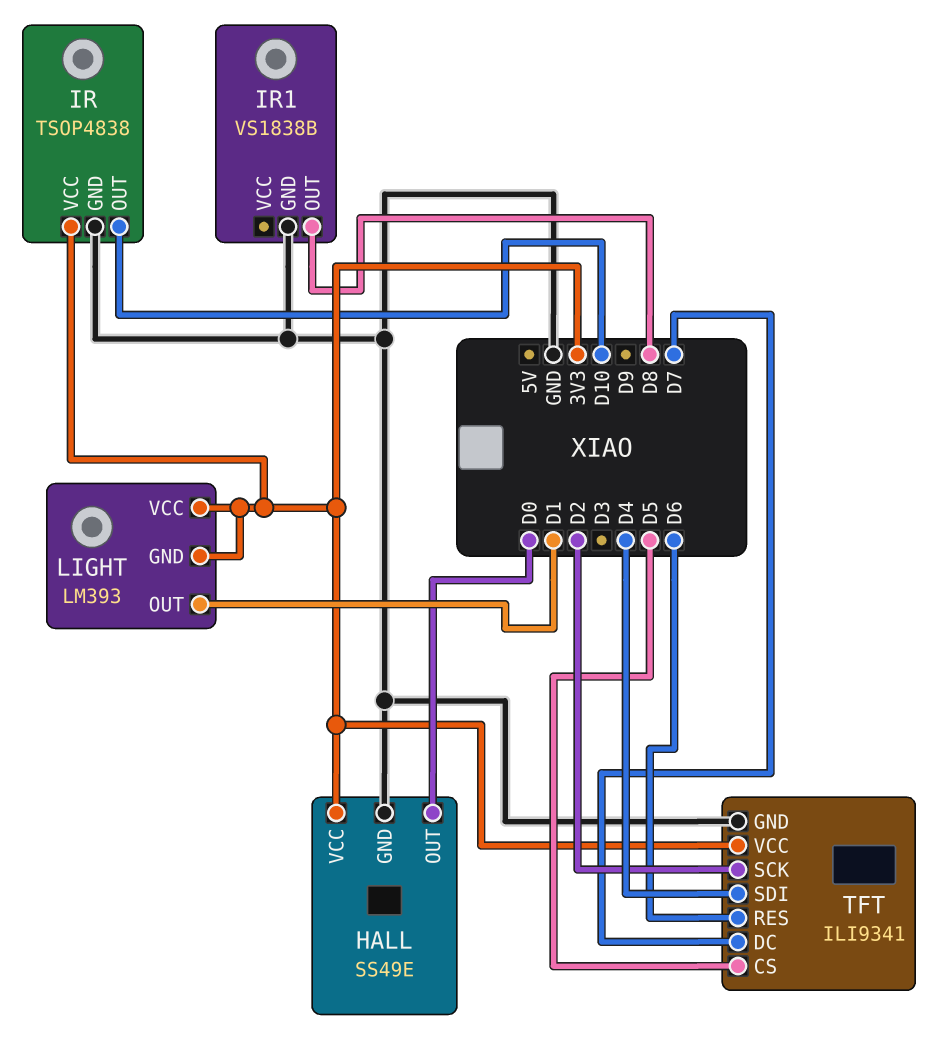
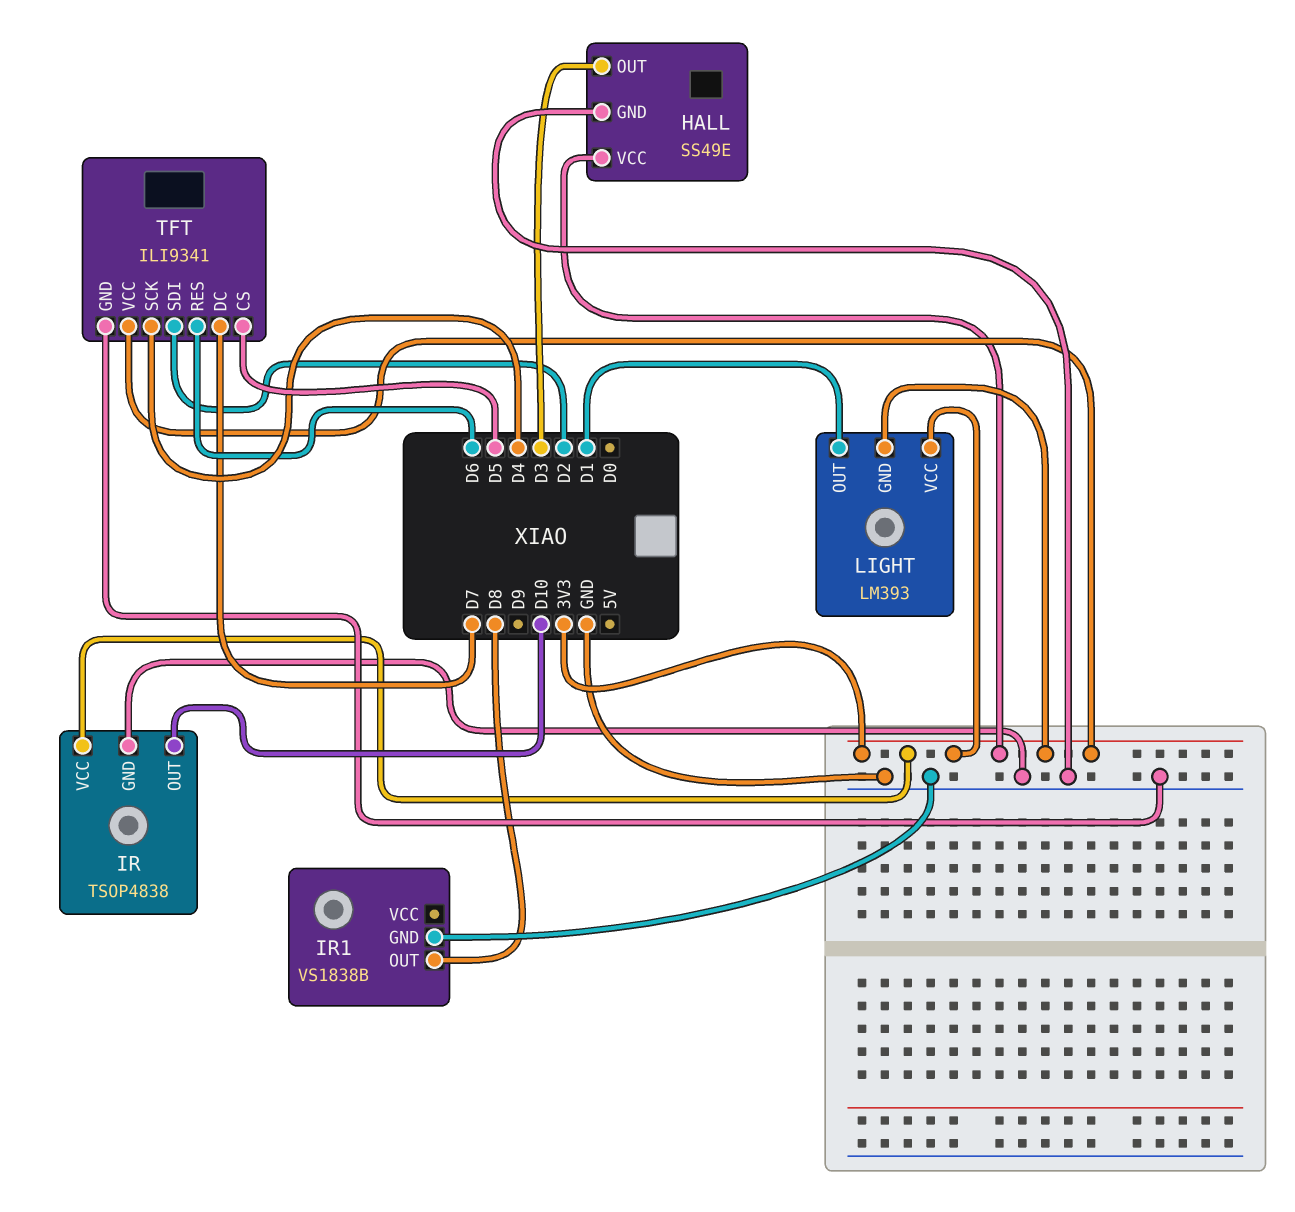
HALL pin OUT: D0 -> D3
TFT pin SCK: D2 -> D4
TFT pin SDI: D4 -> D2

